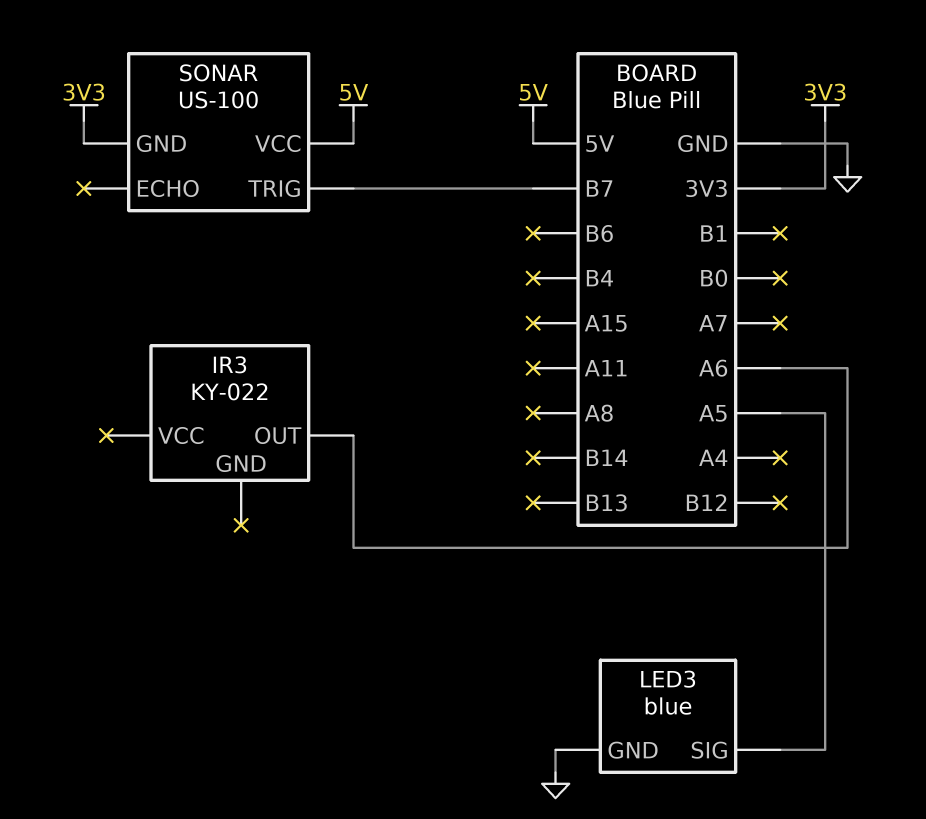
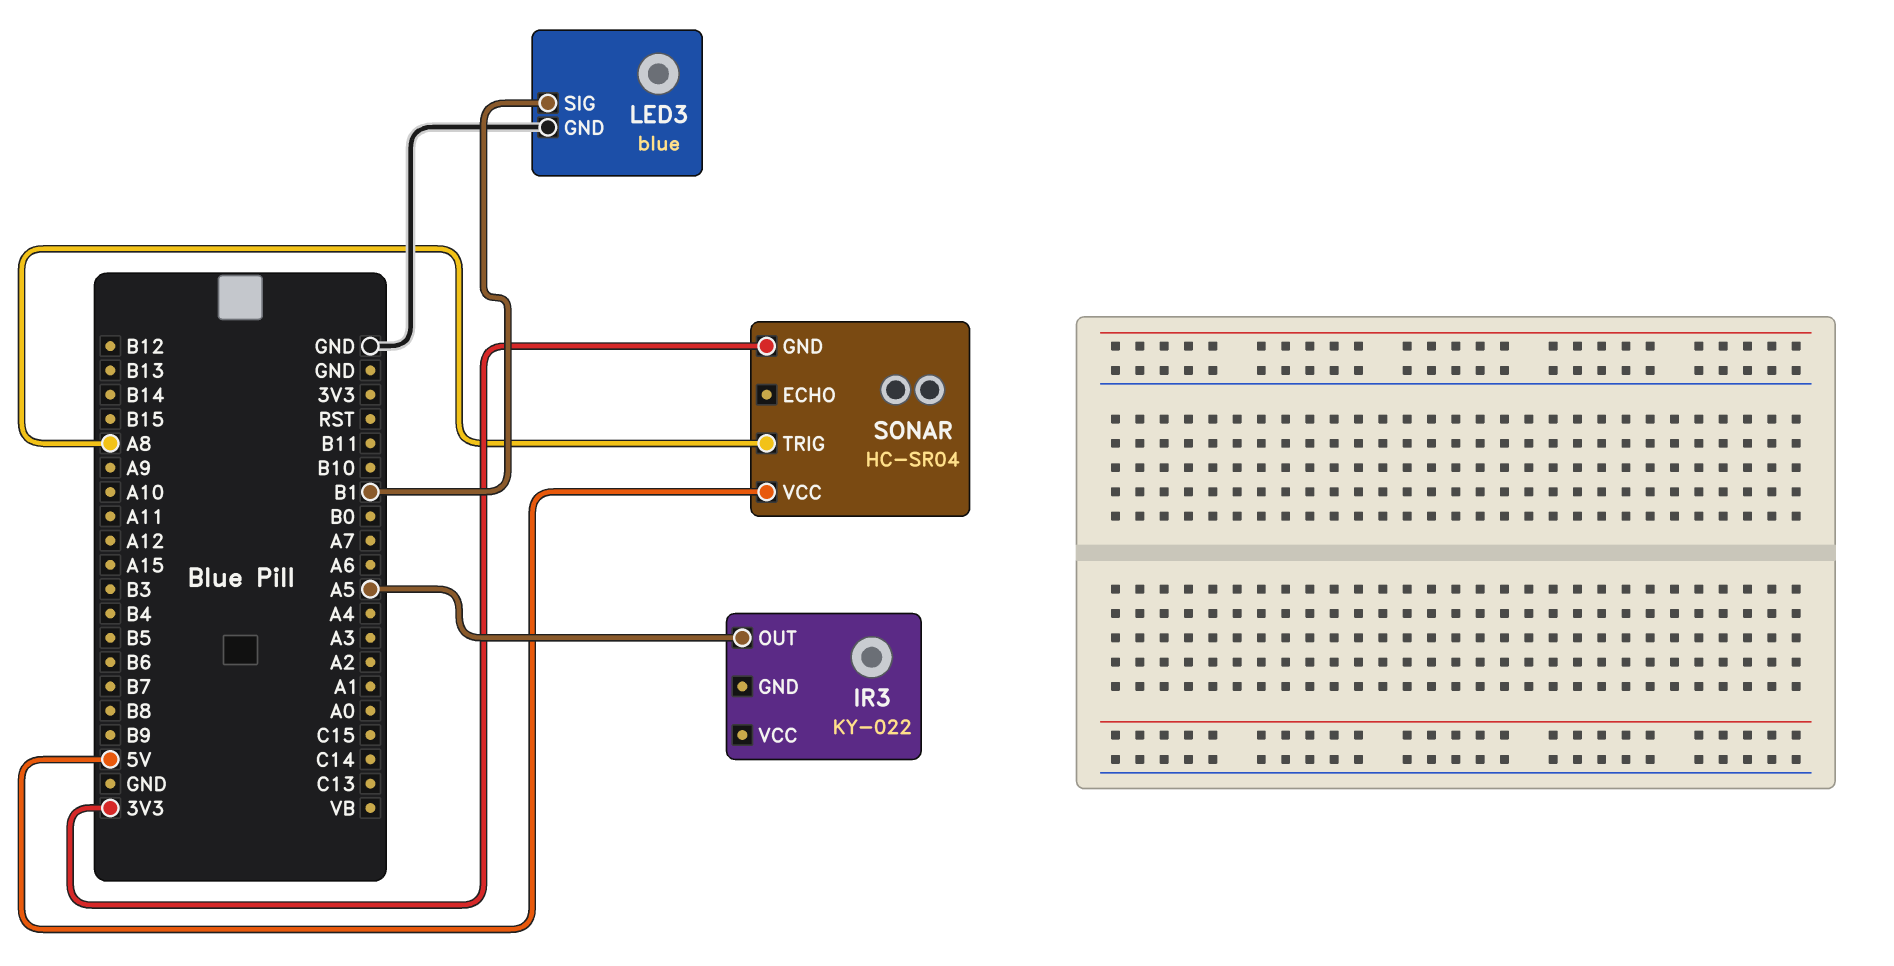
IR3 pin OUT: A6 -> A5
LED3 pin SIG: A5 -> B1
SONAR: US-100 -> HC-SR04
SONAR pin TRIG: B7 -> A8

